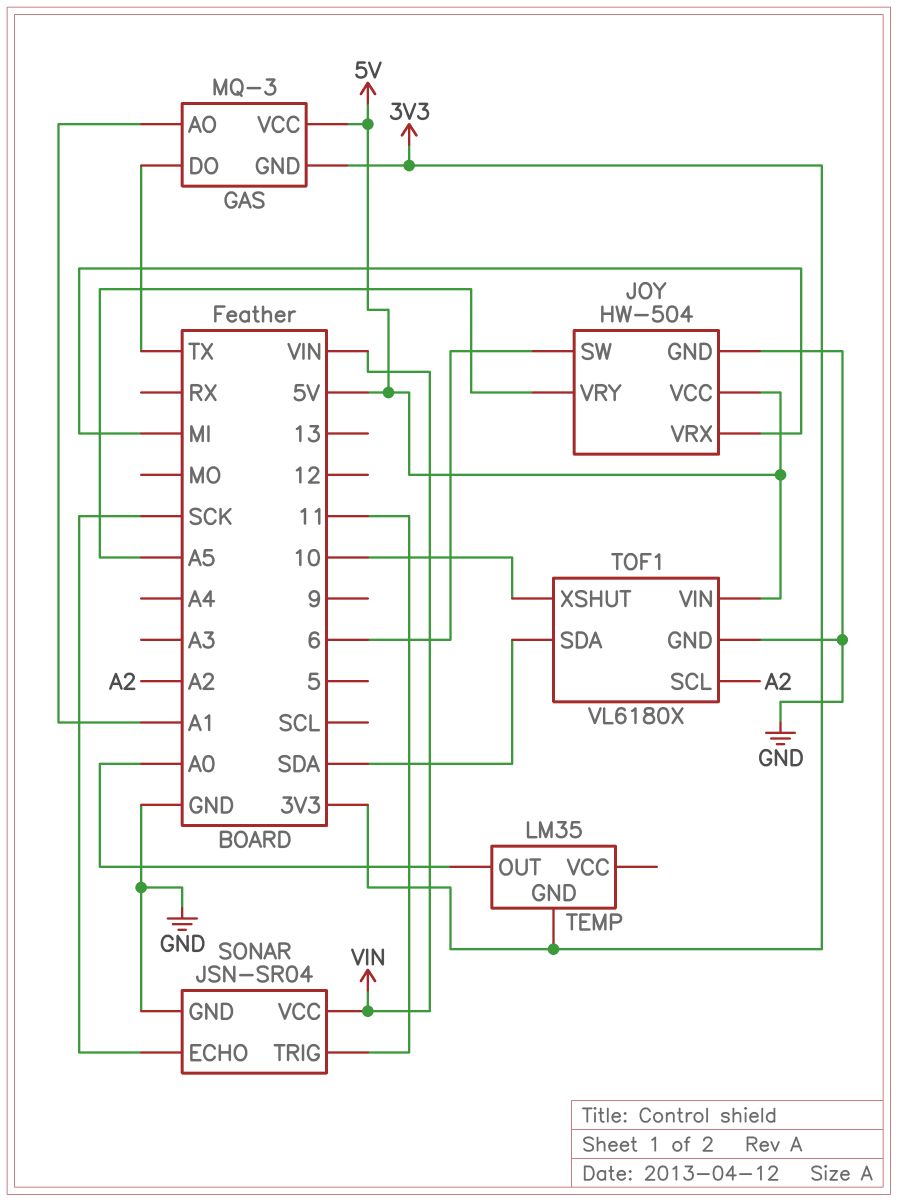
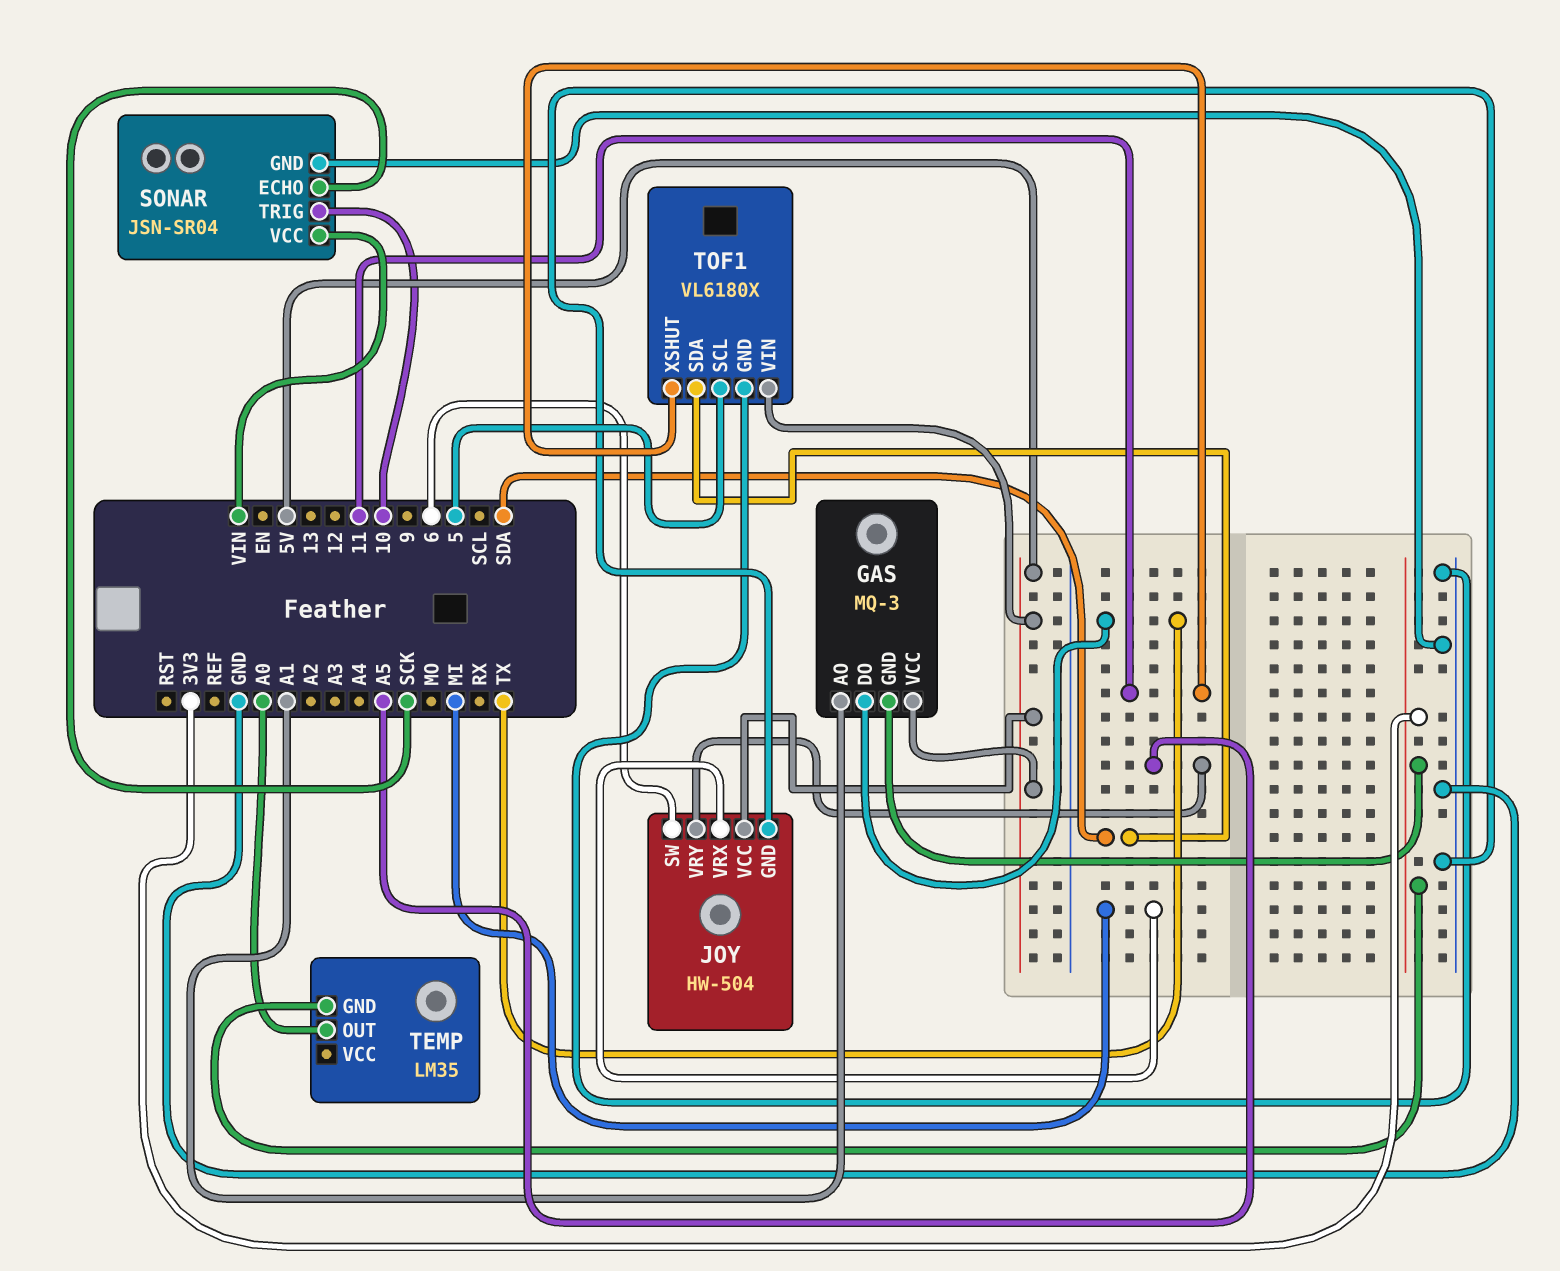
SONAR pin TRIG: 11 -> 10
TOF1 pin SCL: A2 -> 5
TOF1 pin XSHUT: 10 -> 11

